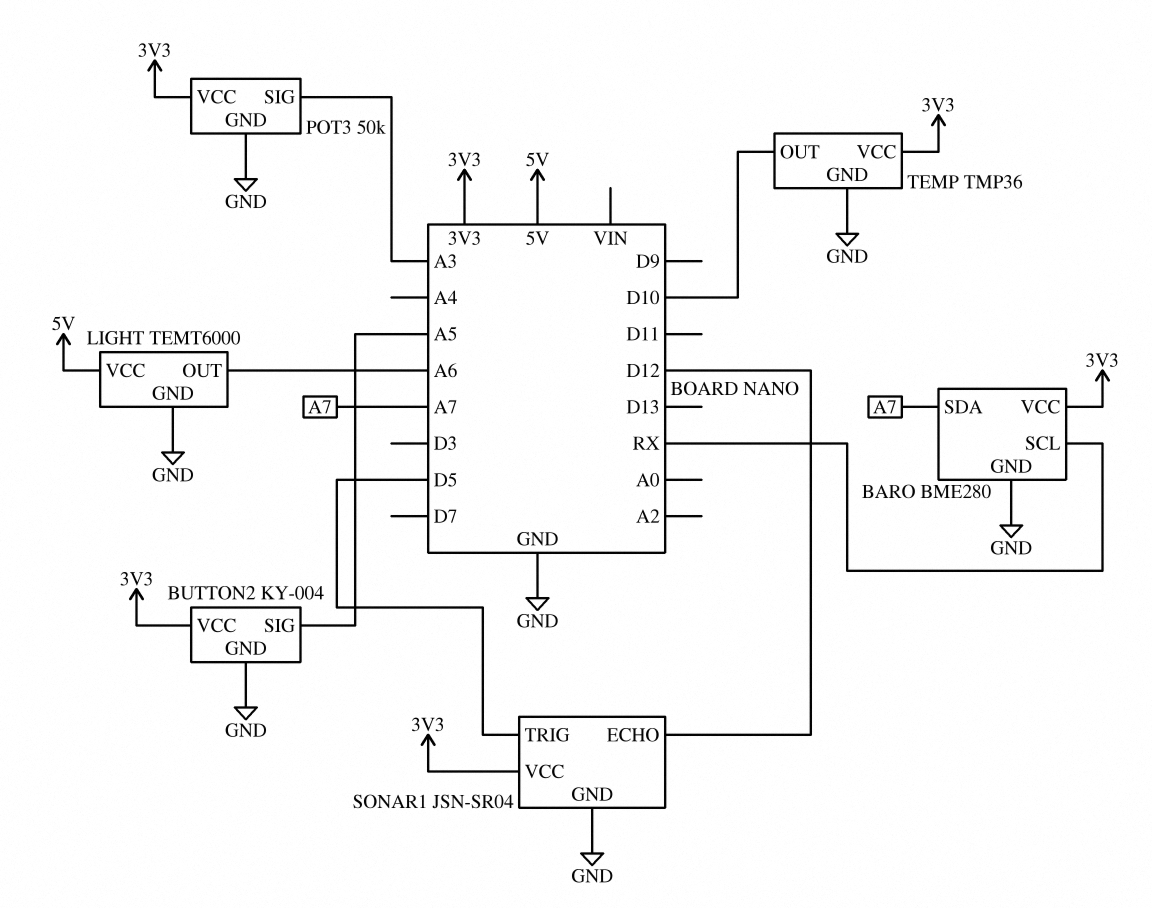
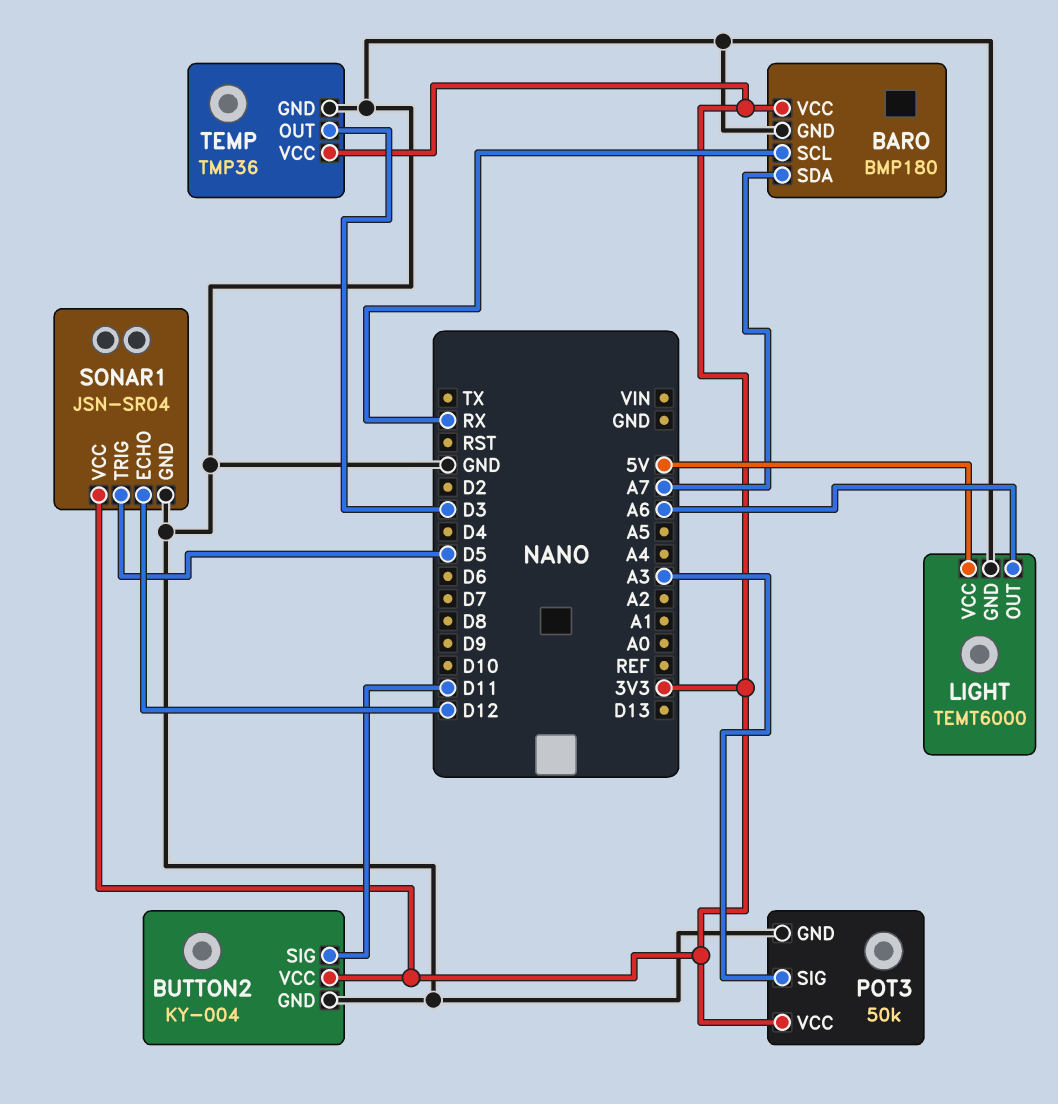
BARO: BME280 -> BMP180
BUTTON2 pin SIG: A5 -> D11
TEMP pin OUT: D10 -> D3

